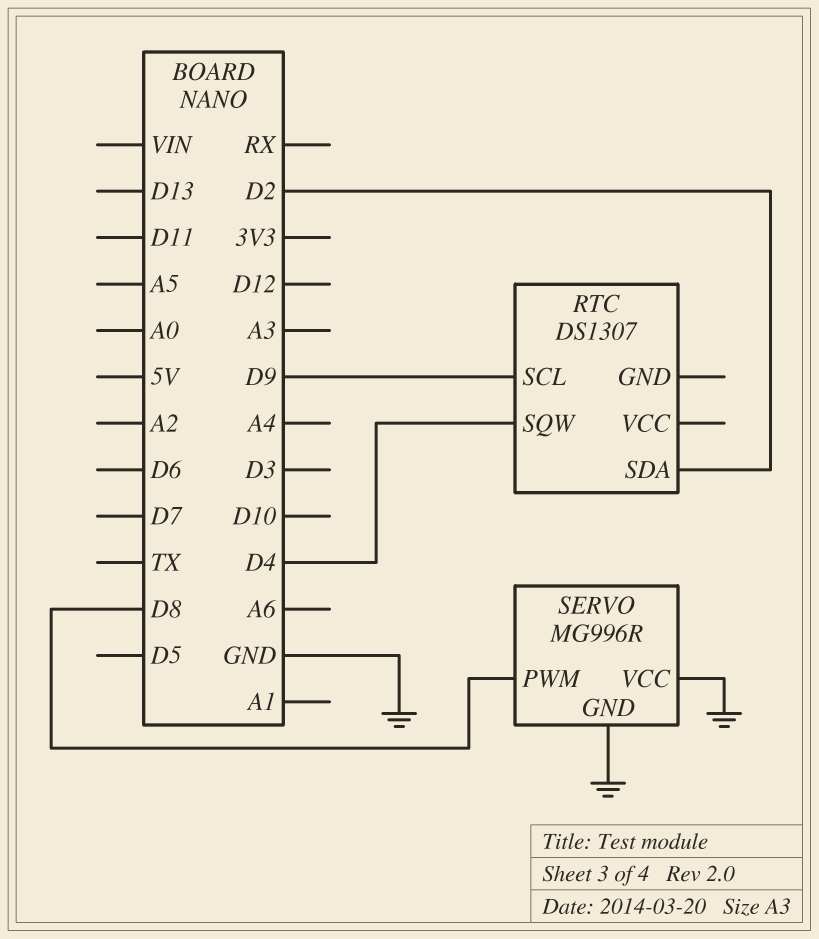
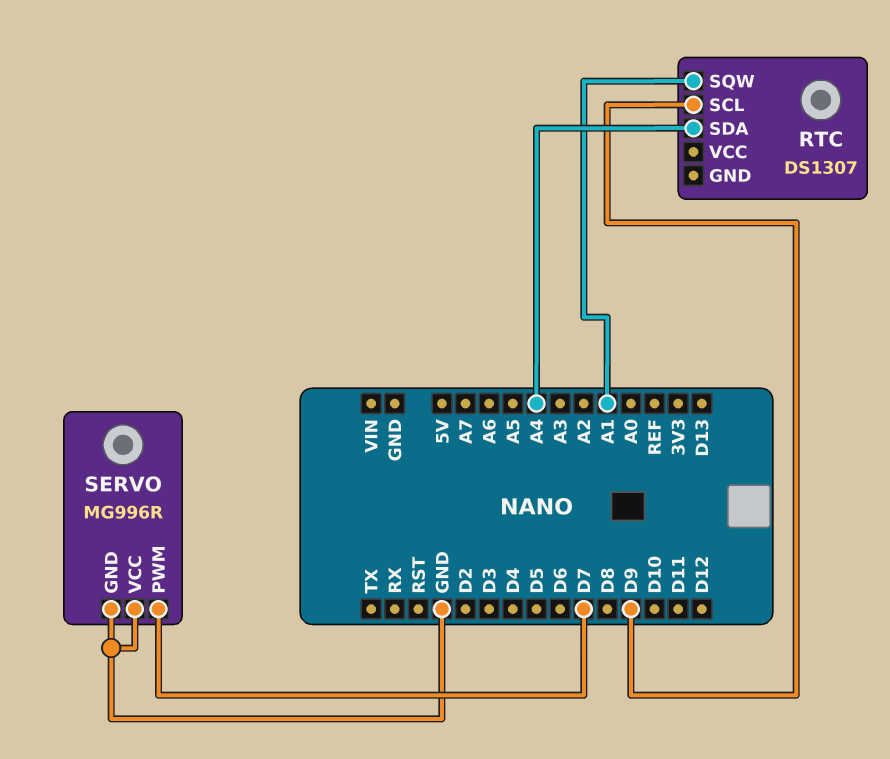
RTC pin SDA: D2 -> A4
RTC pin SQW: D4 -> A1
SERVO pin PWM: D8 -> D7

